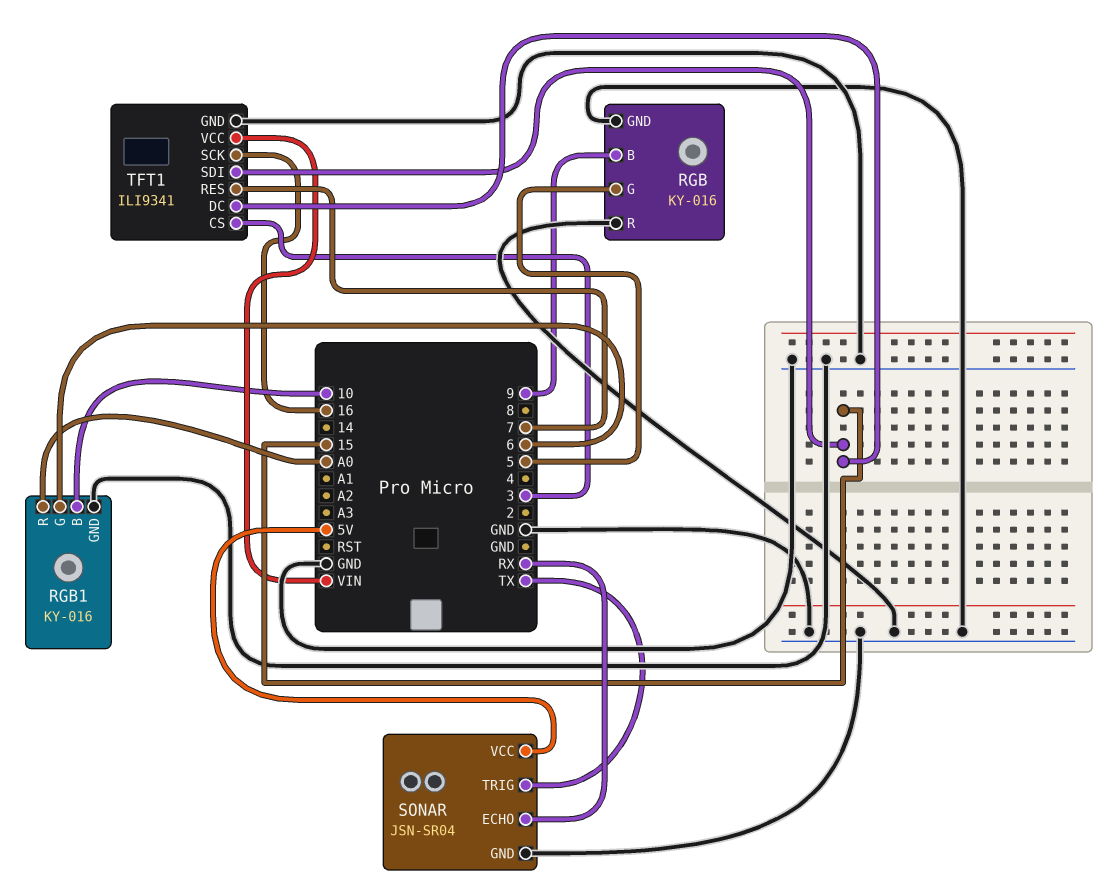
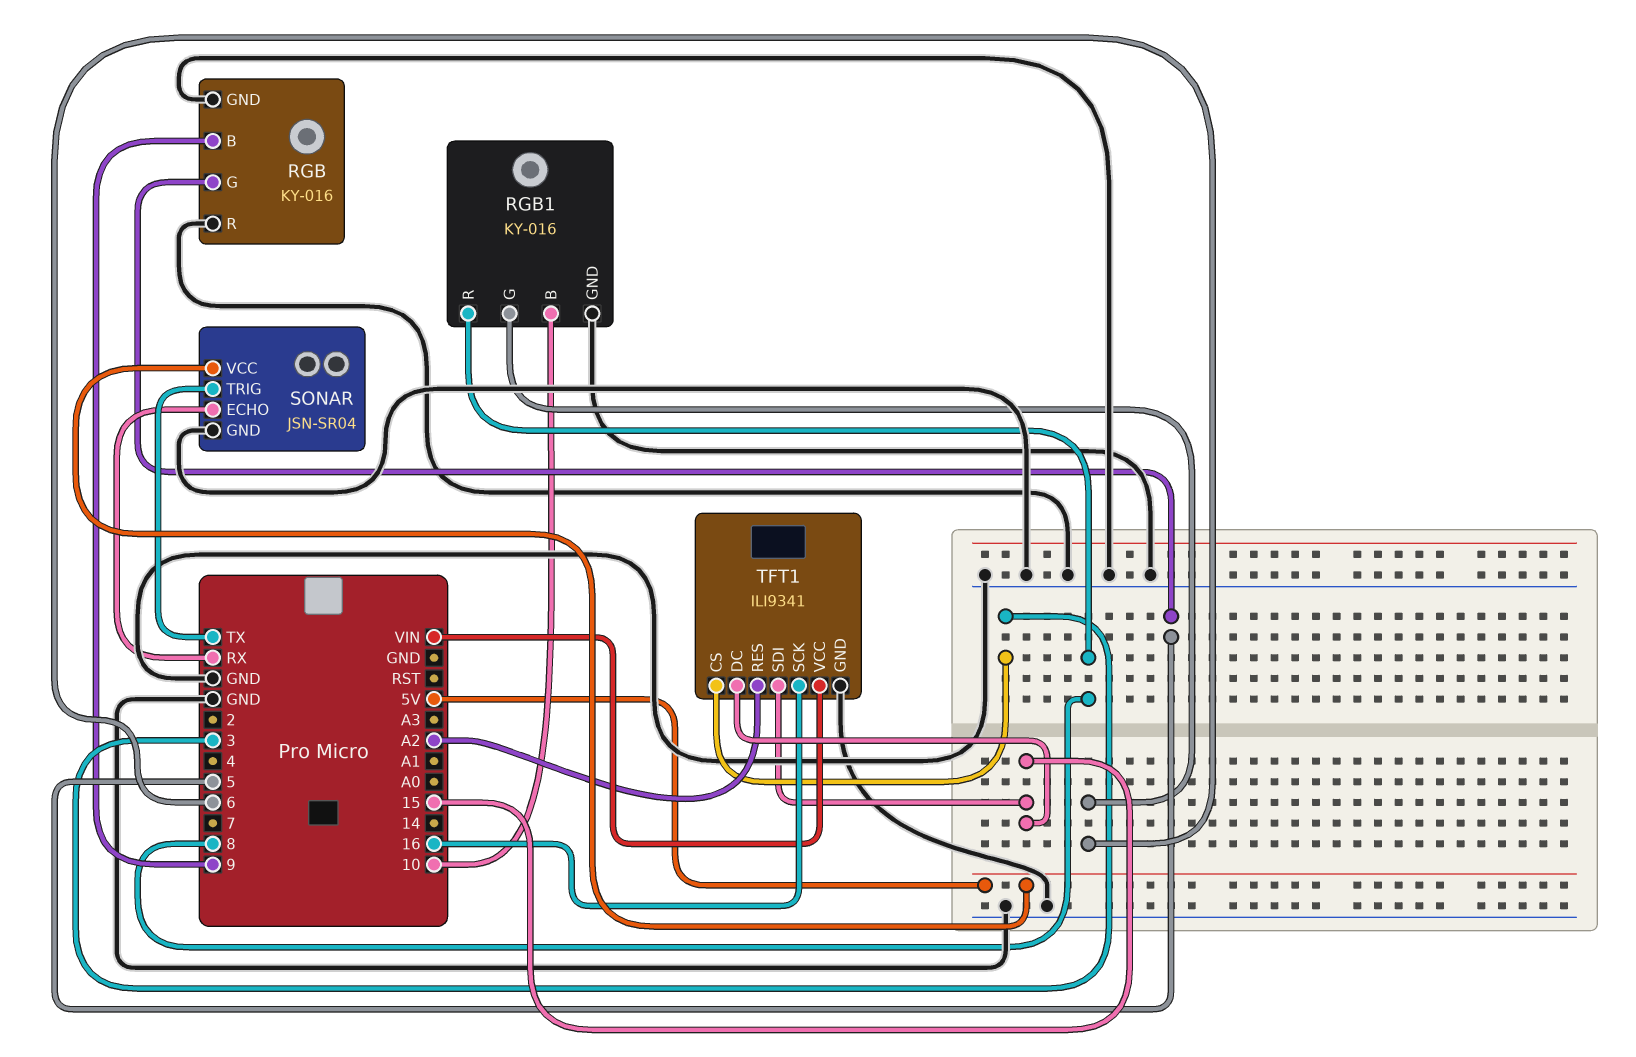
RGB1 pin R: A0 -> 8
TFT1 pin RES: 7 -> A2

